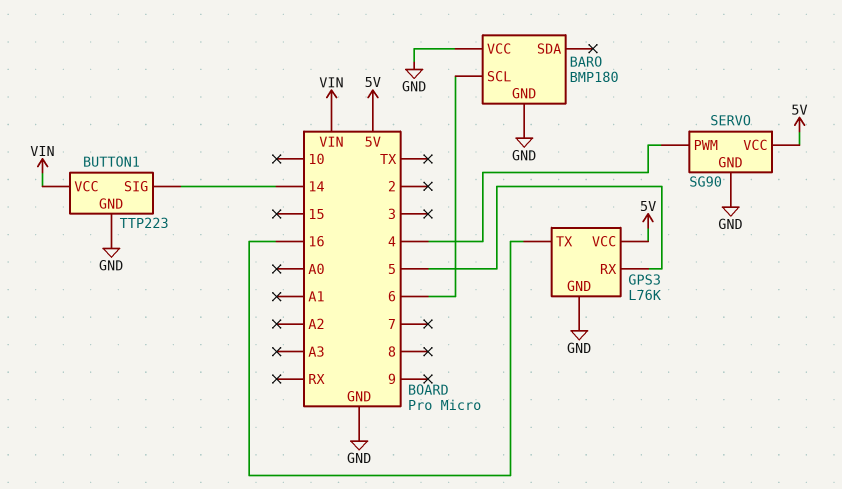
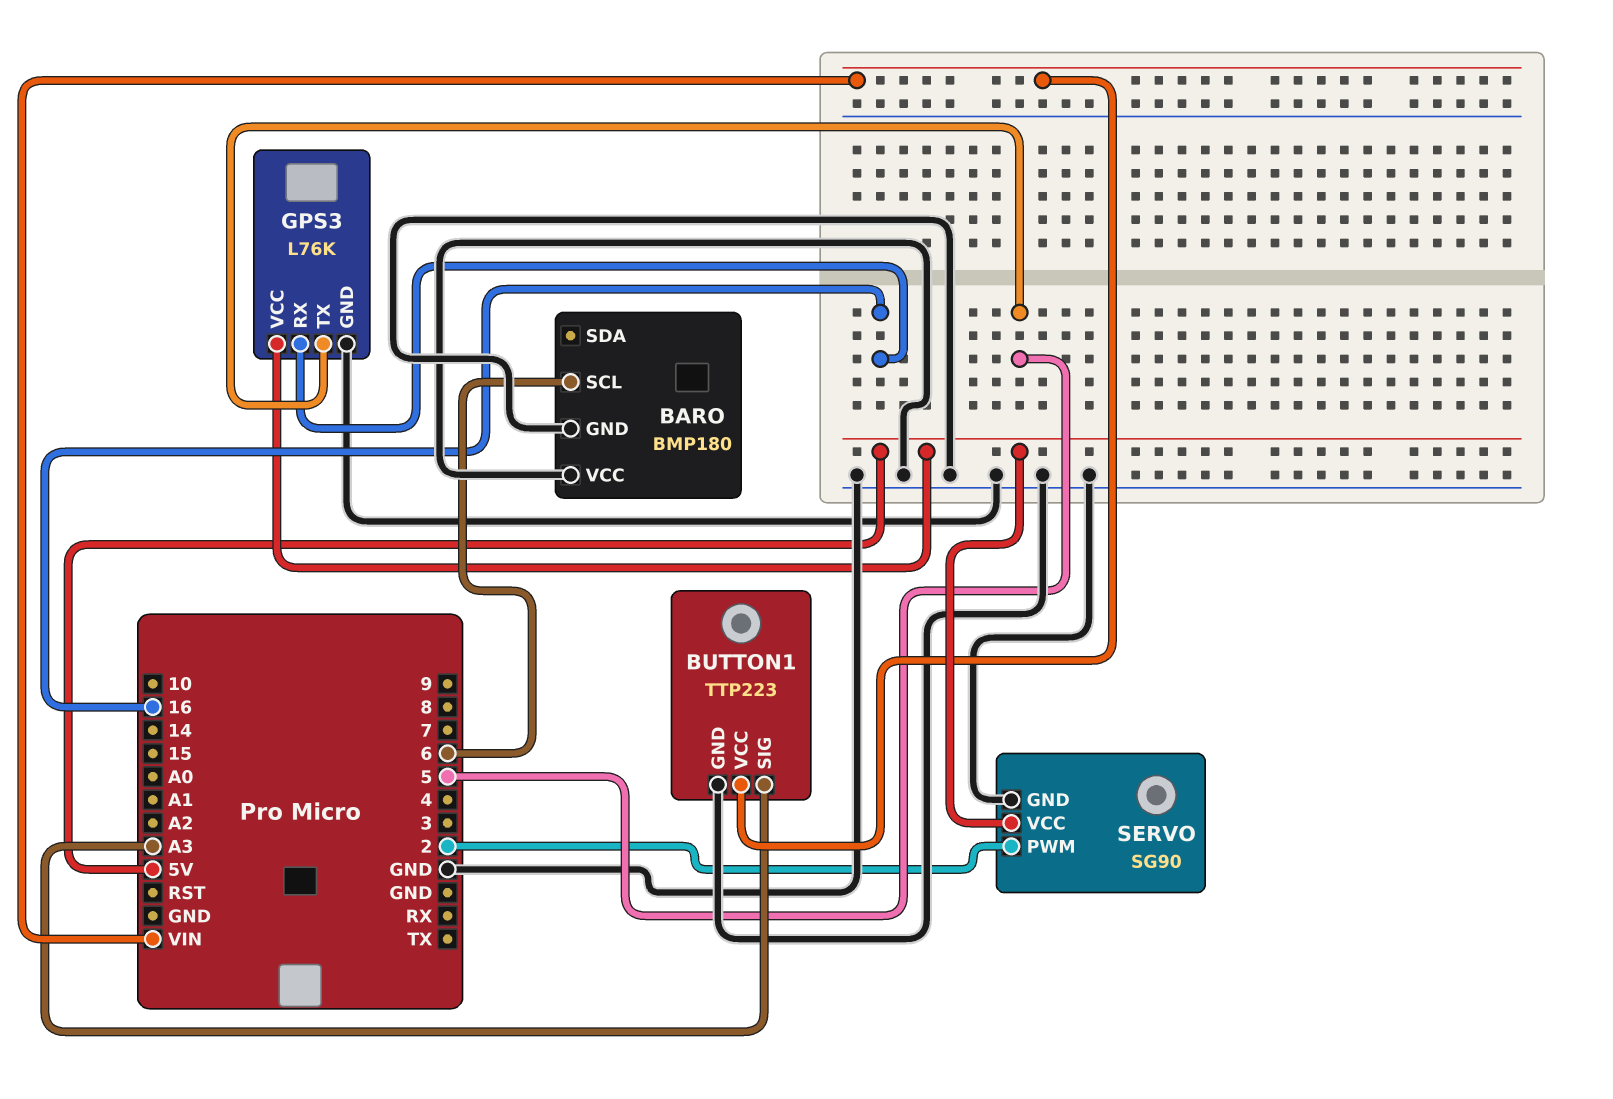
BUTTON1 pin SIG: 14 -> A3
GPS3 pin RX: 5 -> 16
GPS3 pin TX: 16 -> 5
SERVO pin PWM: 4 -> 2

